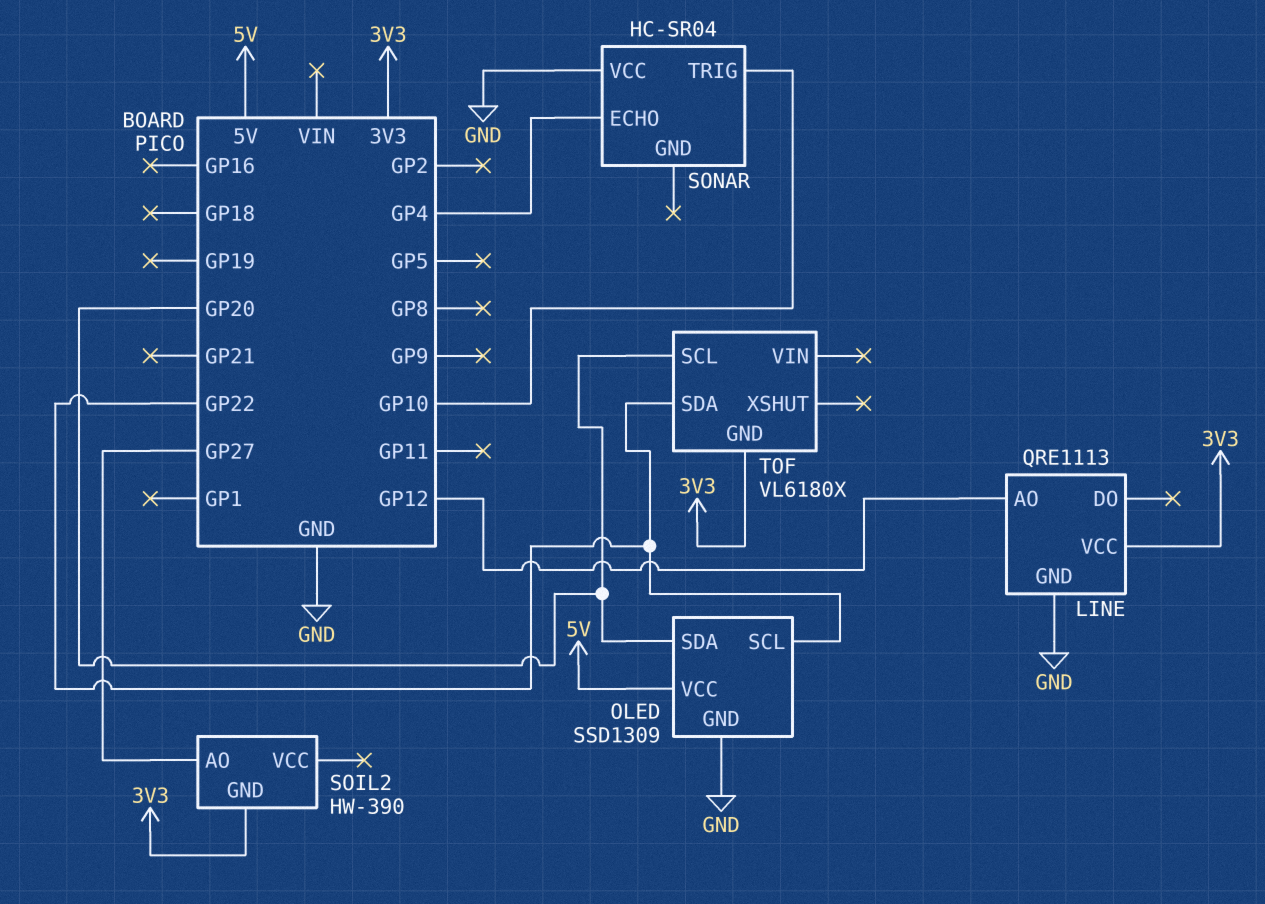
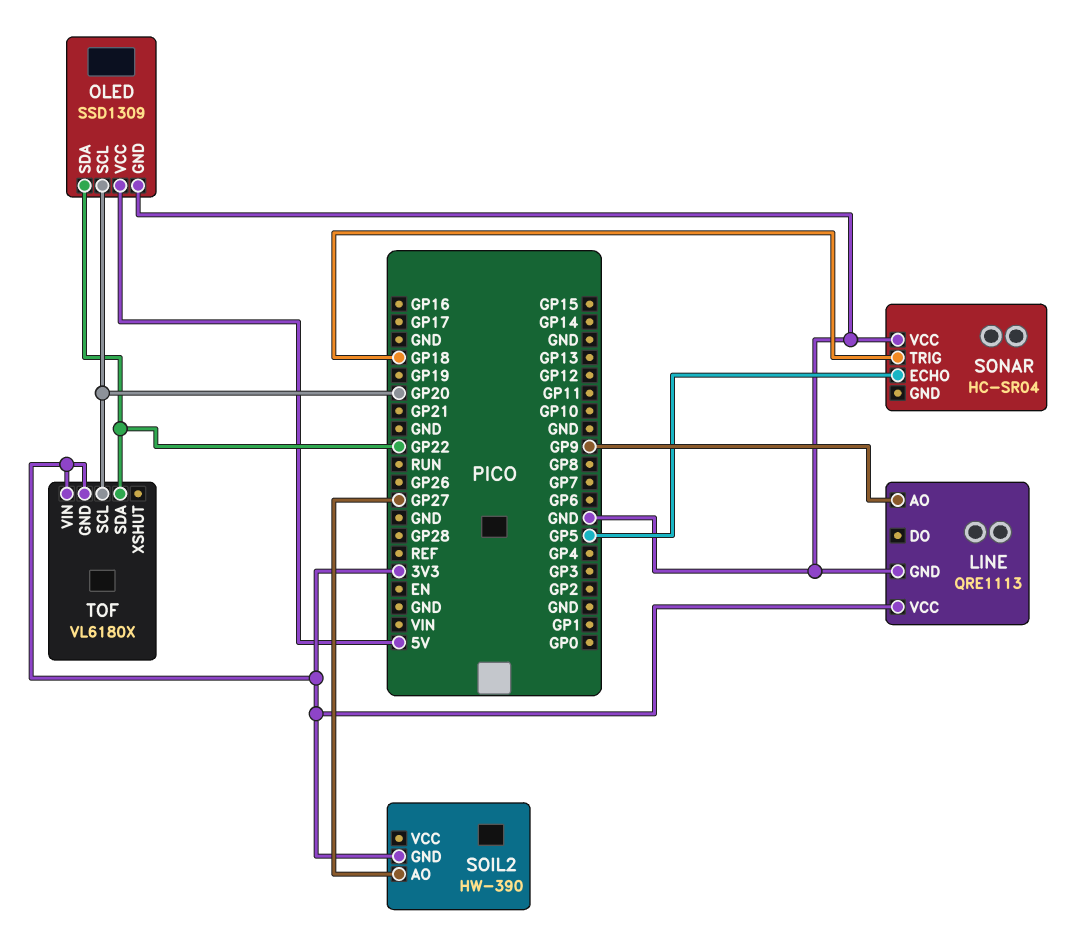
LINE pin AO: GP12 -> GP9
OLED pin SCL: GP22 -> GP20
OLED pin SDA: GP20 -> GP22
SONAR pin ECHO: GP4 -> GP5
SONAR pin TRIG: GP10 -> GP18
TOF pin VIN: none -> 3V3

